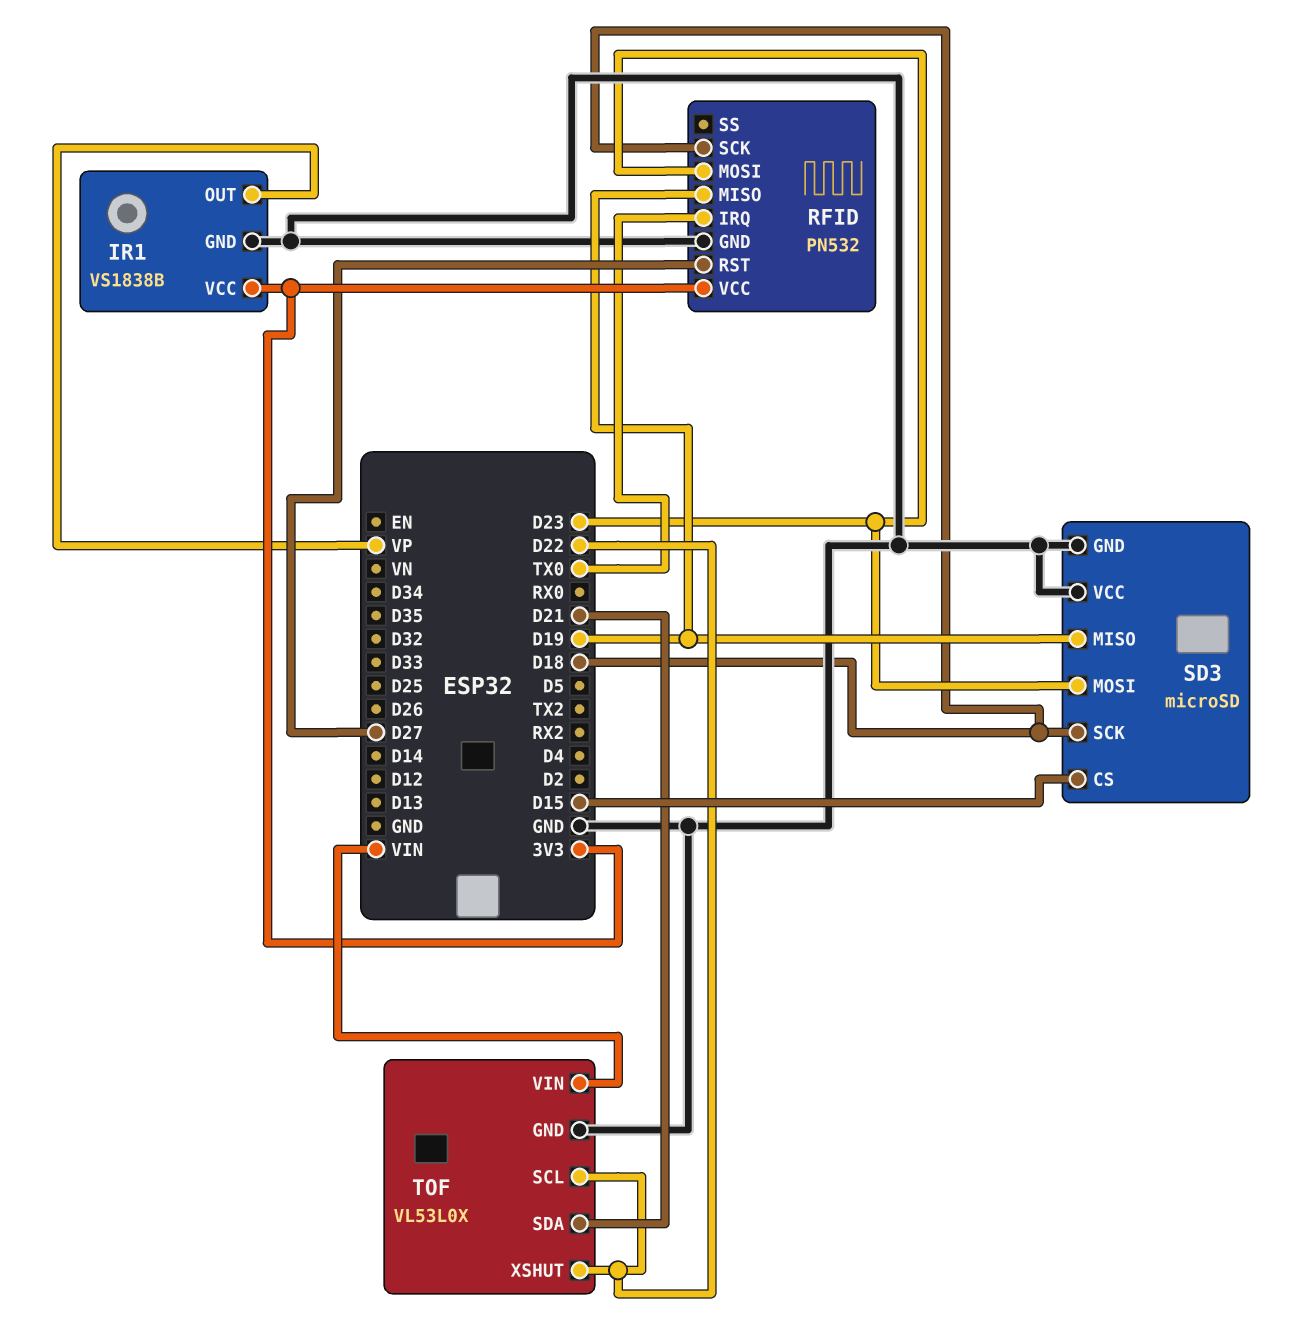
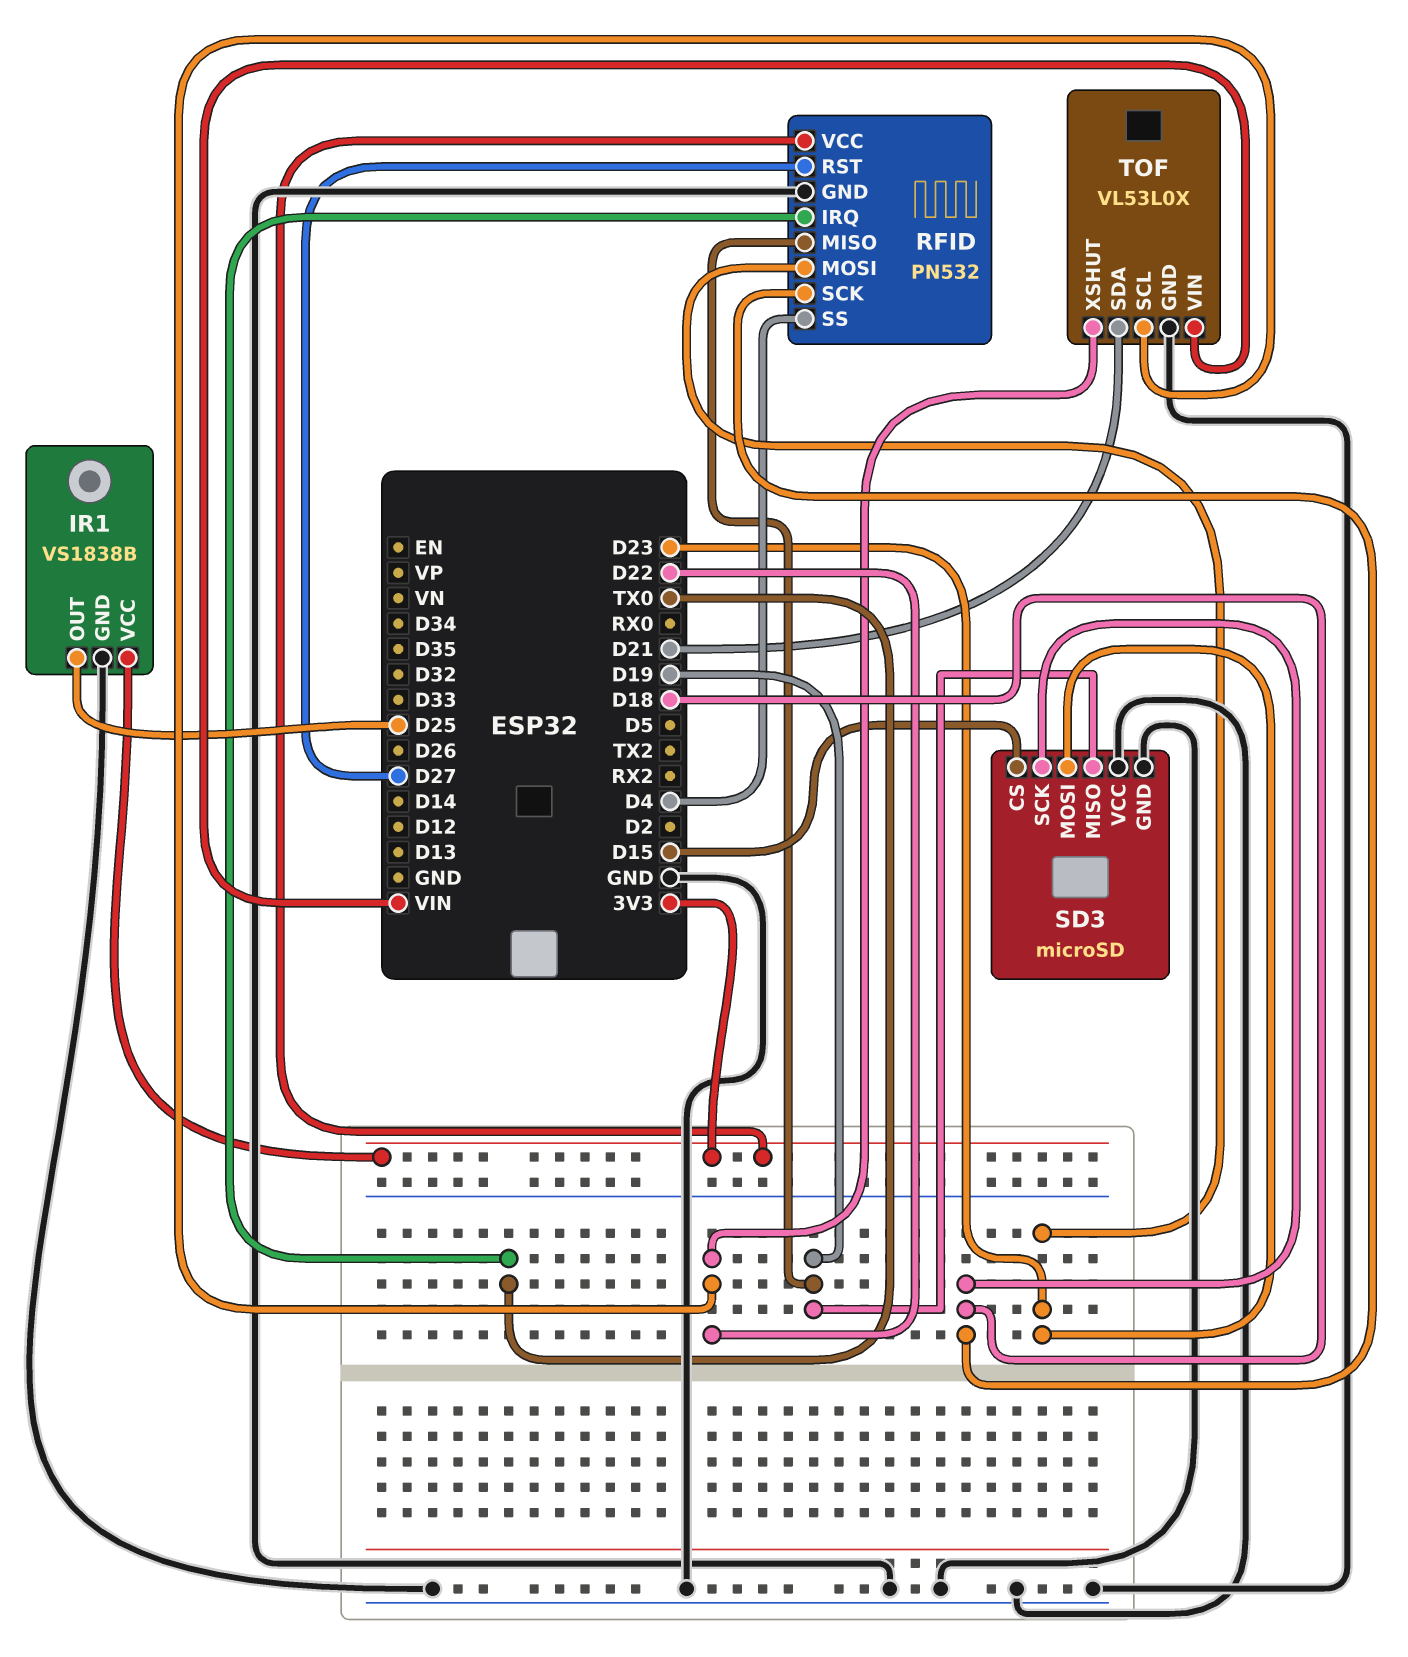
IR1 pin OUT: VP -> D25
RFID pin SS: none -> D4

